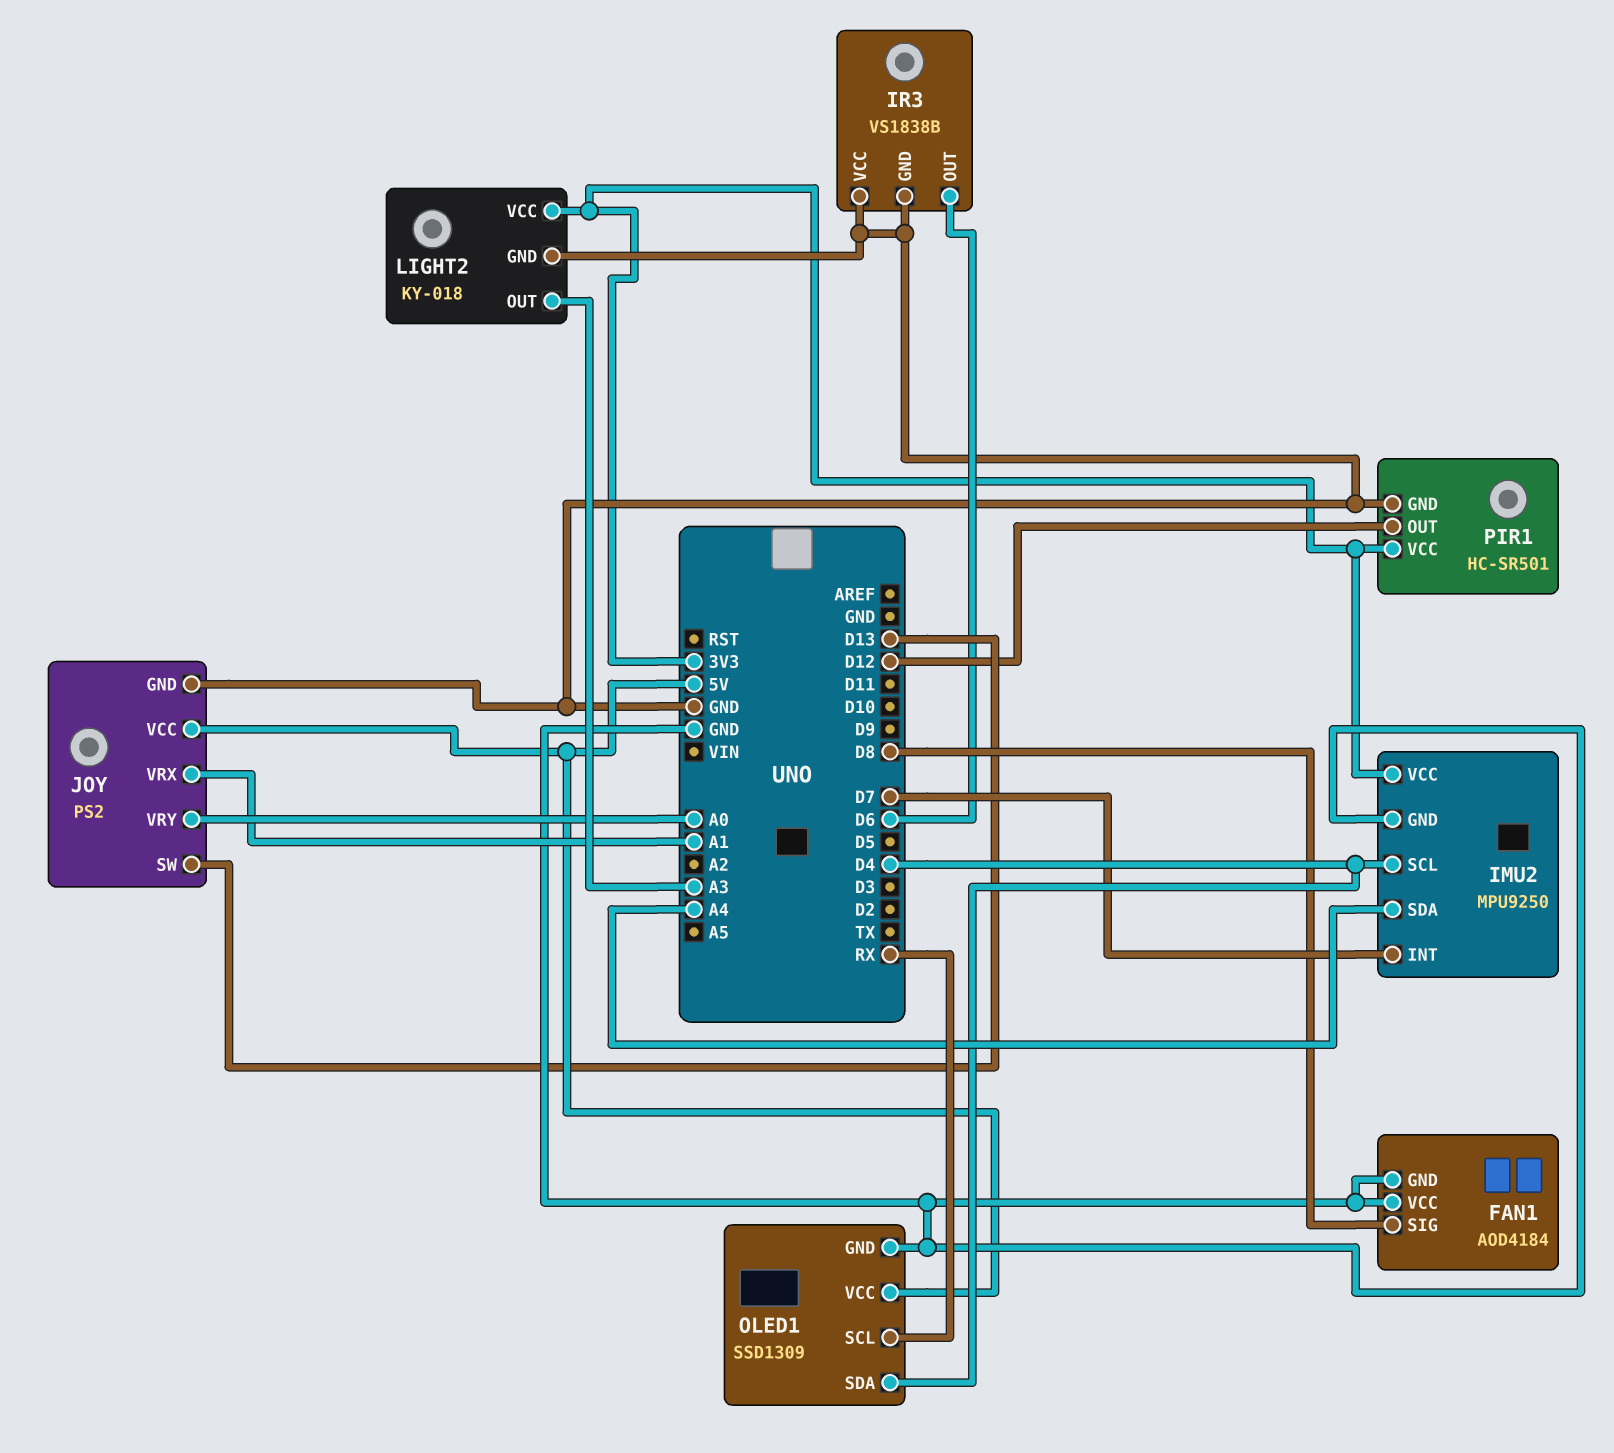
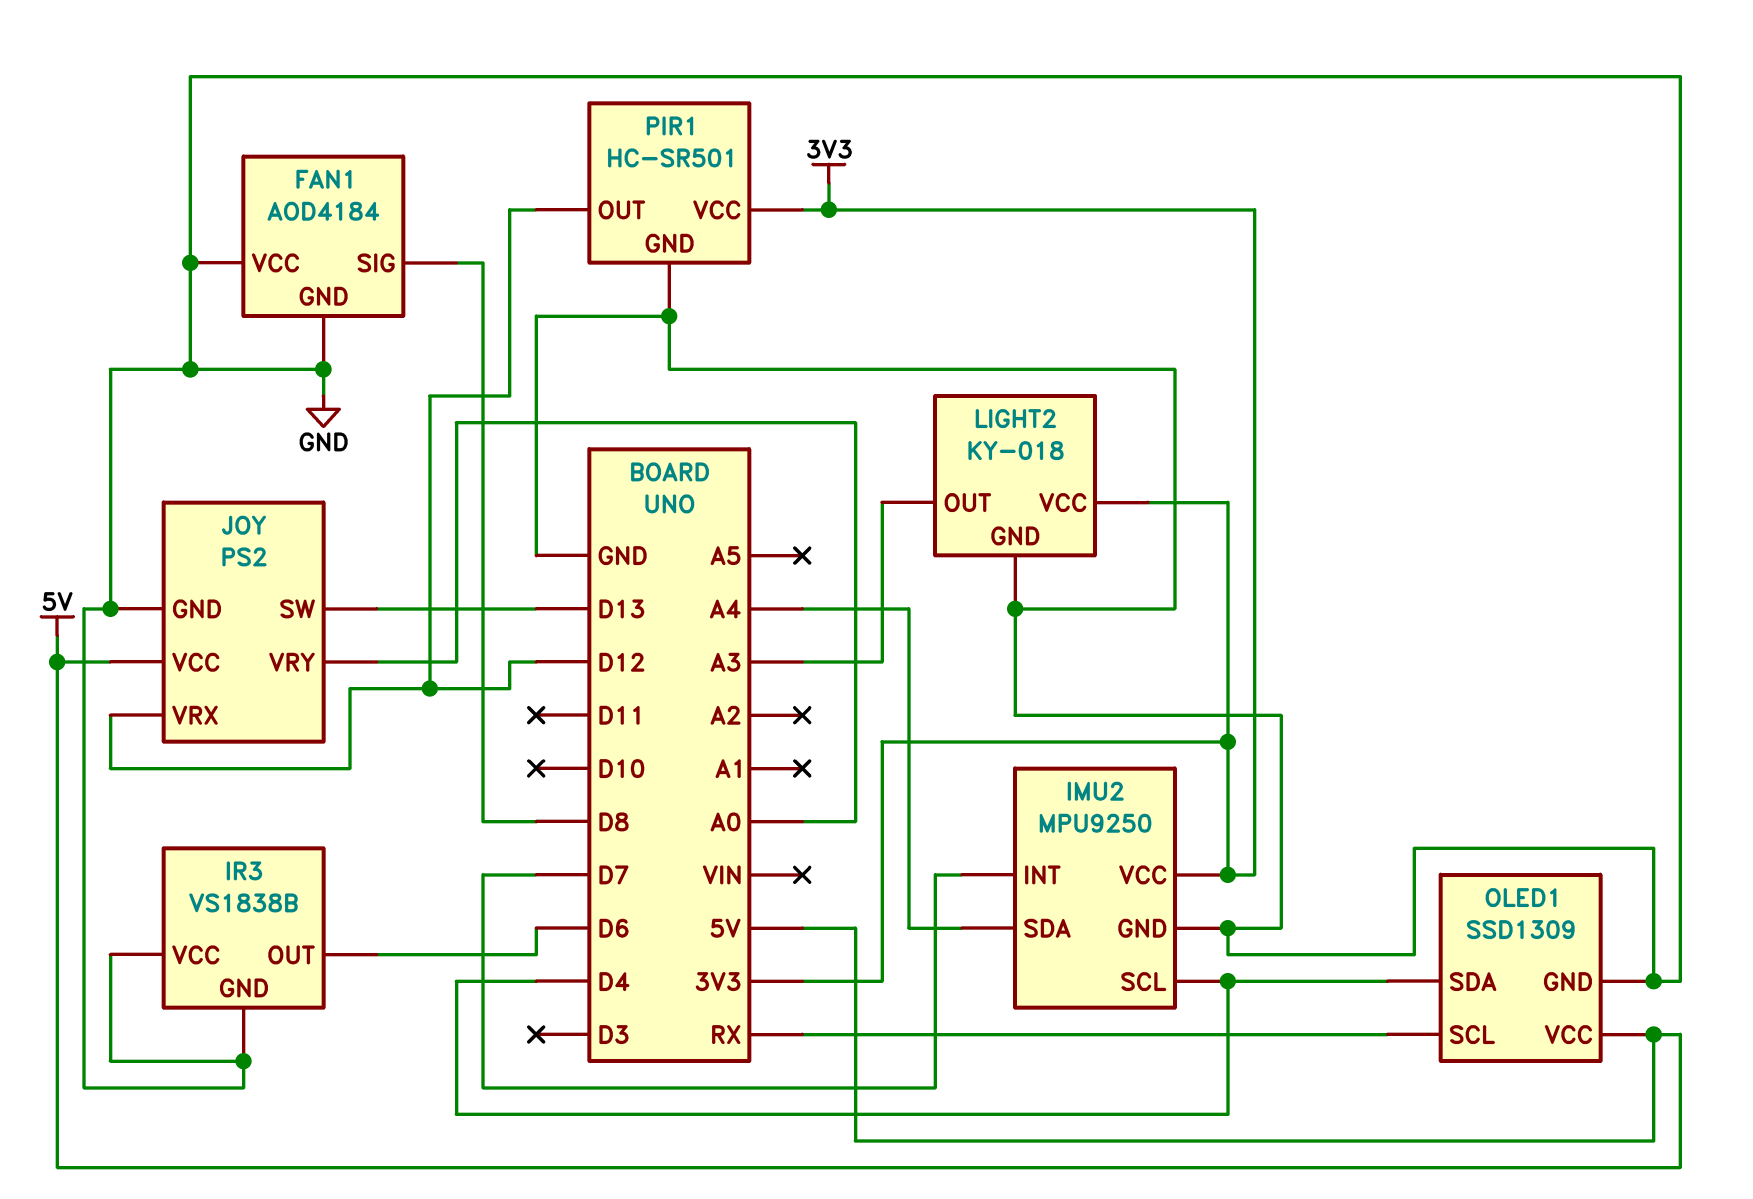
JOY pin VRX: A1 -> D12

